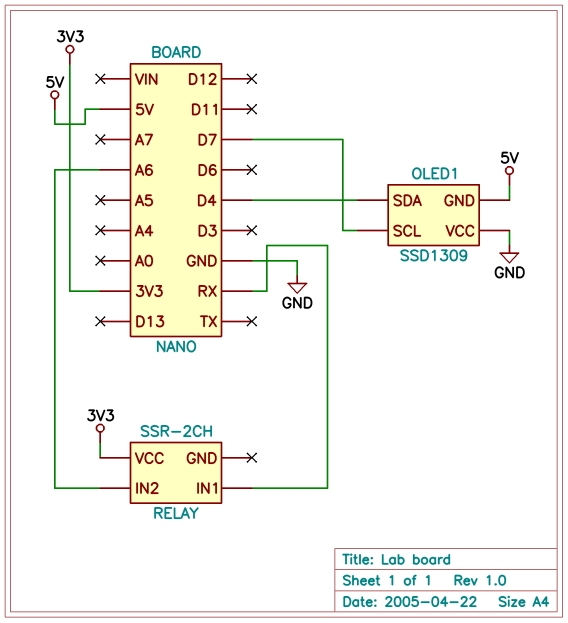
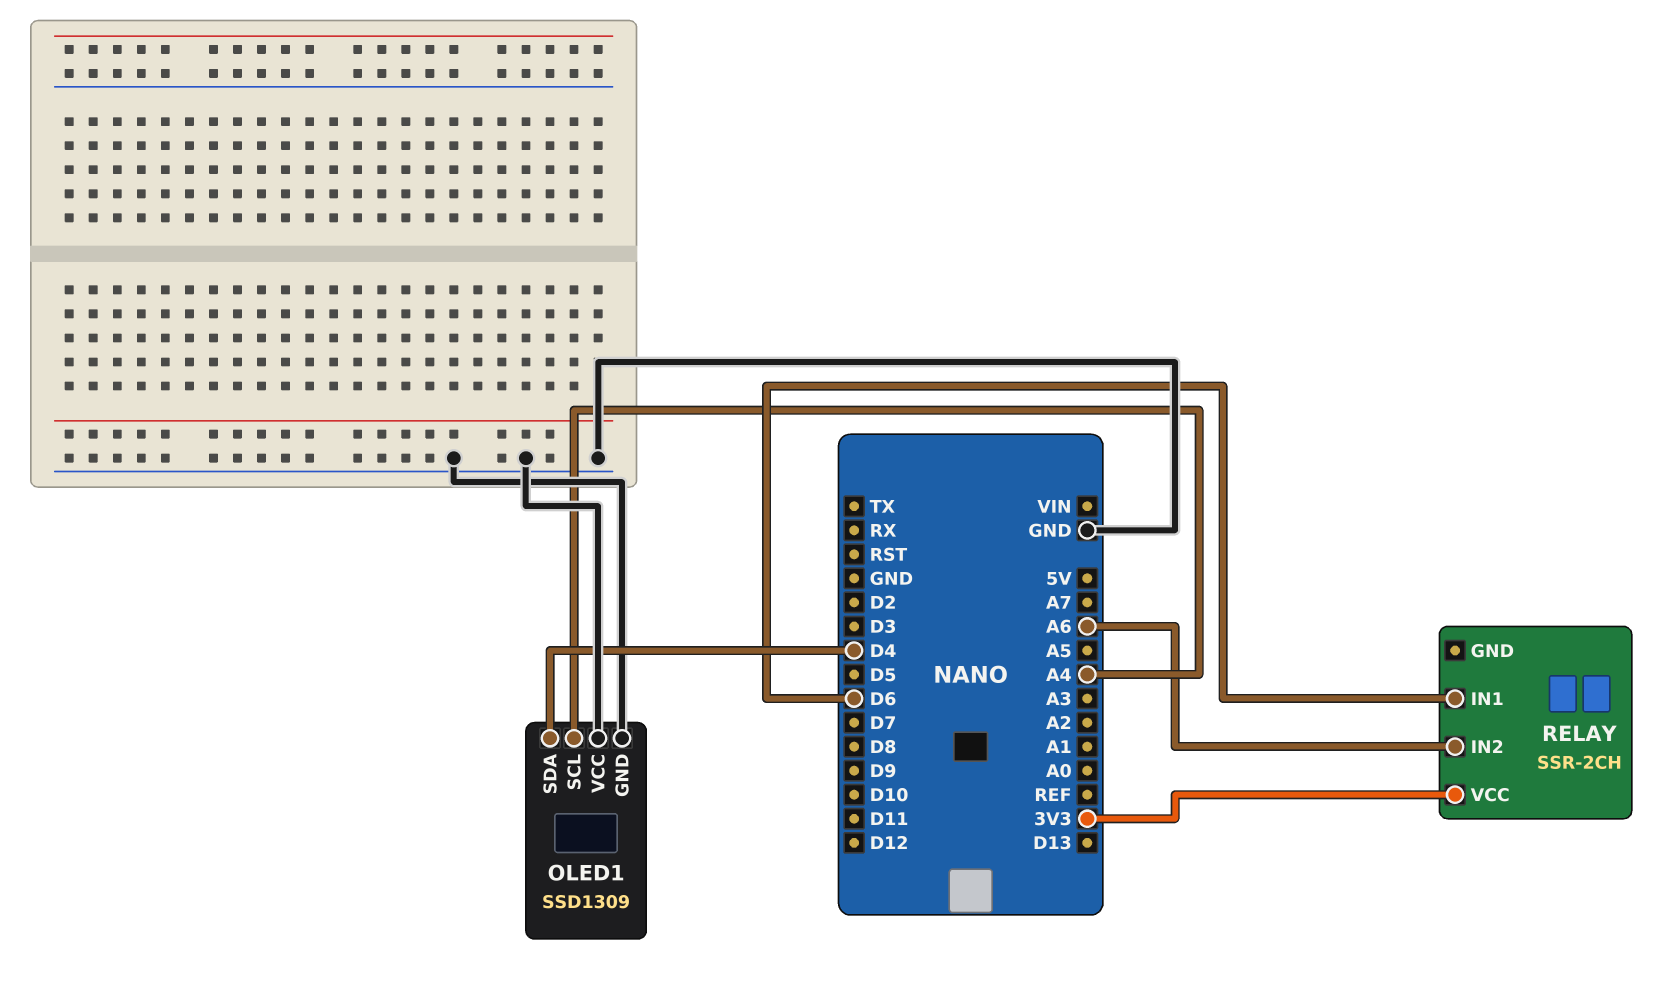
OLED1 pin GND: 5V -> GND
OLED1 pin SCL: D7 -> A4
RELAY pin IN1: RX -> D6

